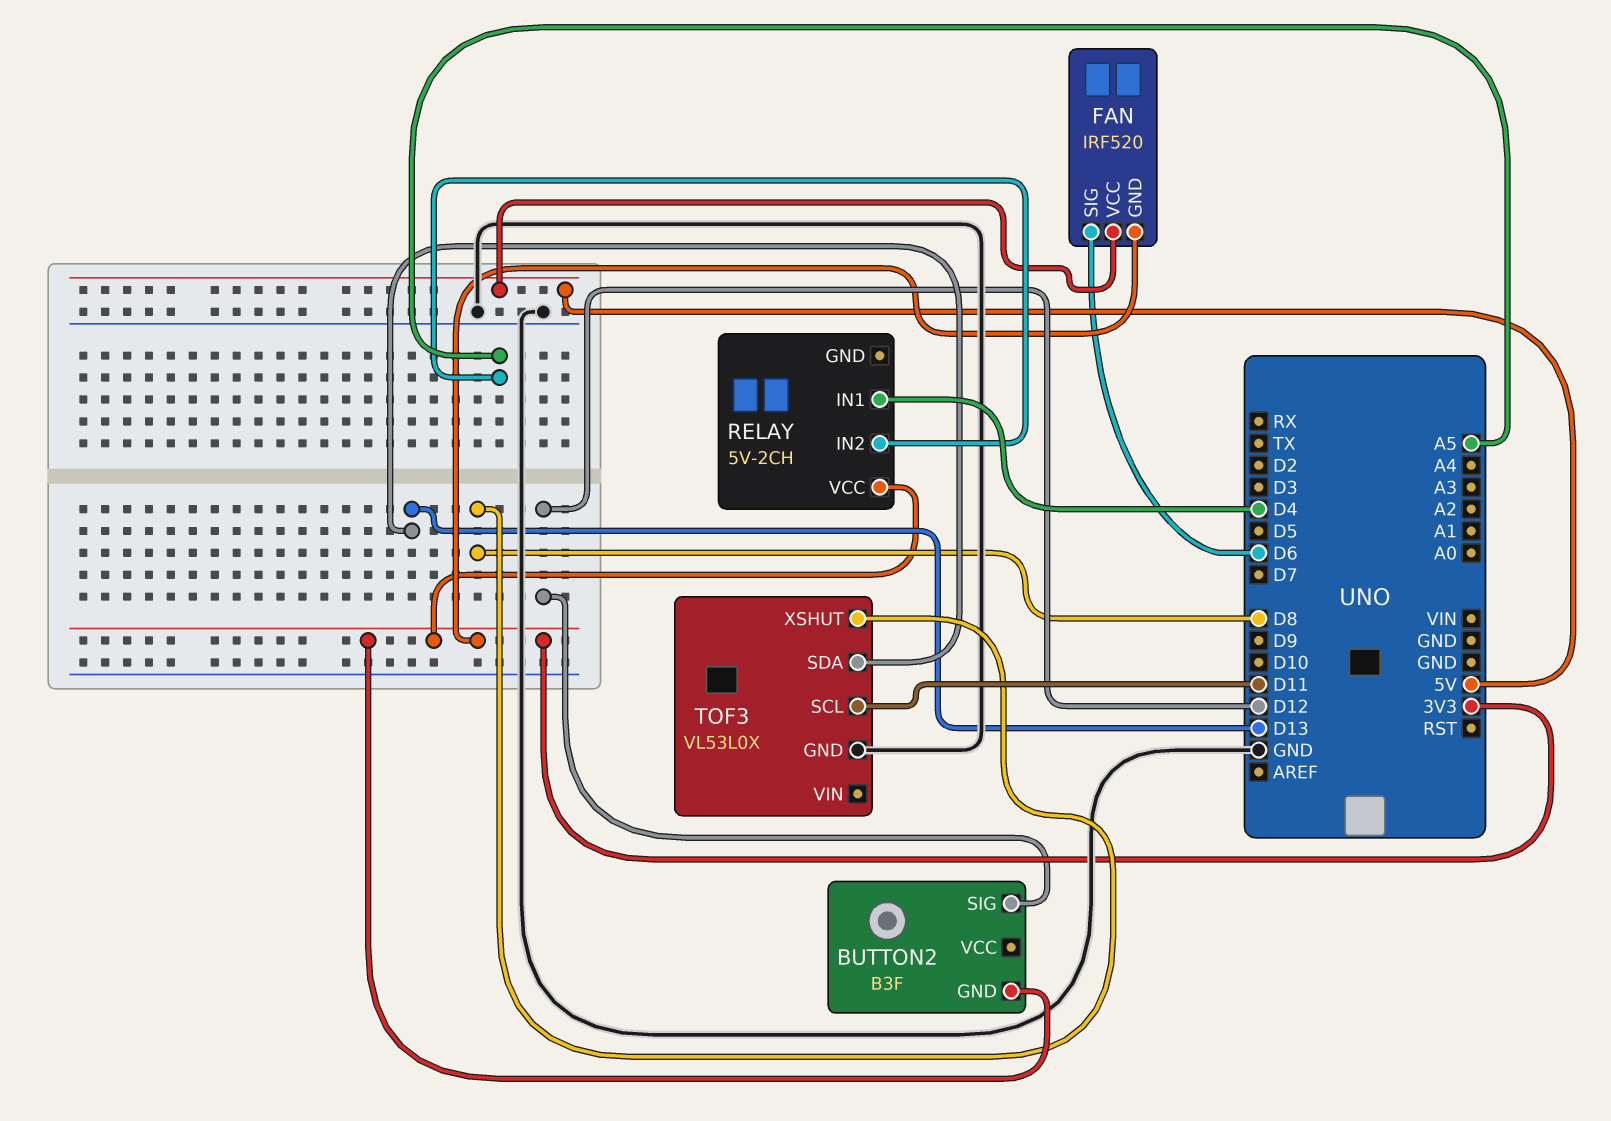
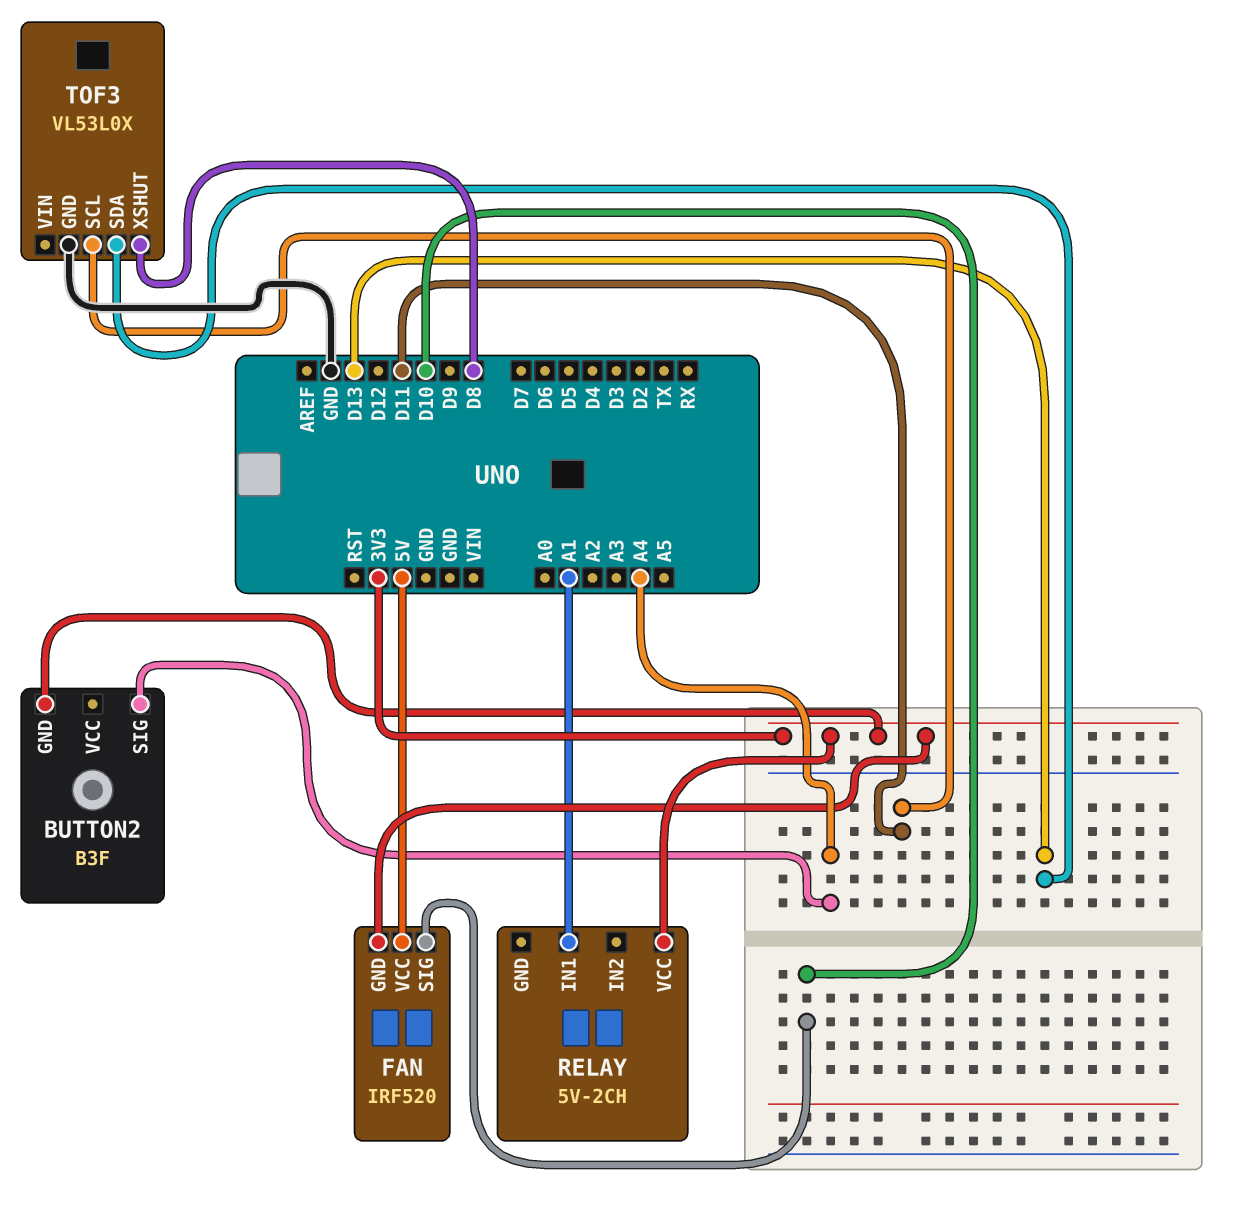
BUTTON2 pin SIG: D12 -> A4
FAN pin SIG: D6 -> D10
RELAY pin IN1: D4 -> A1
RELAY pin IN2: A5 -> none

